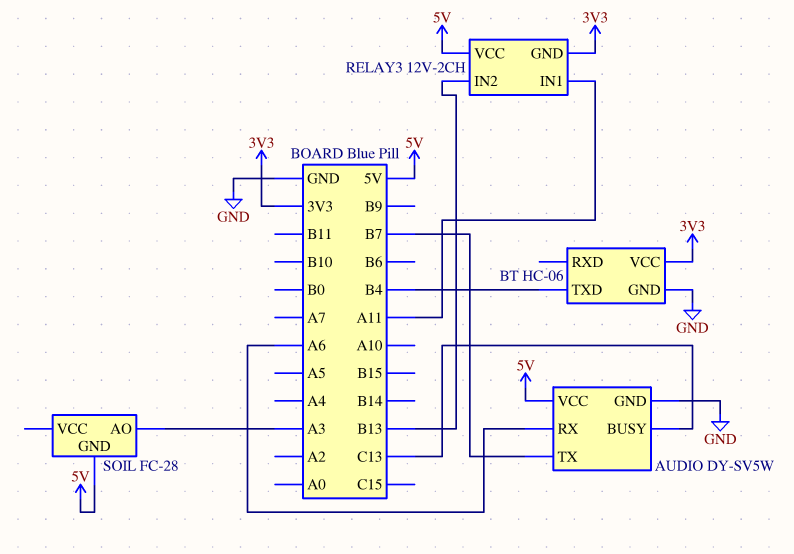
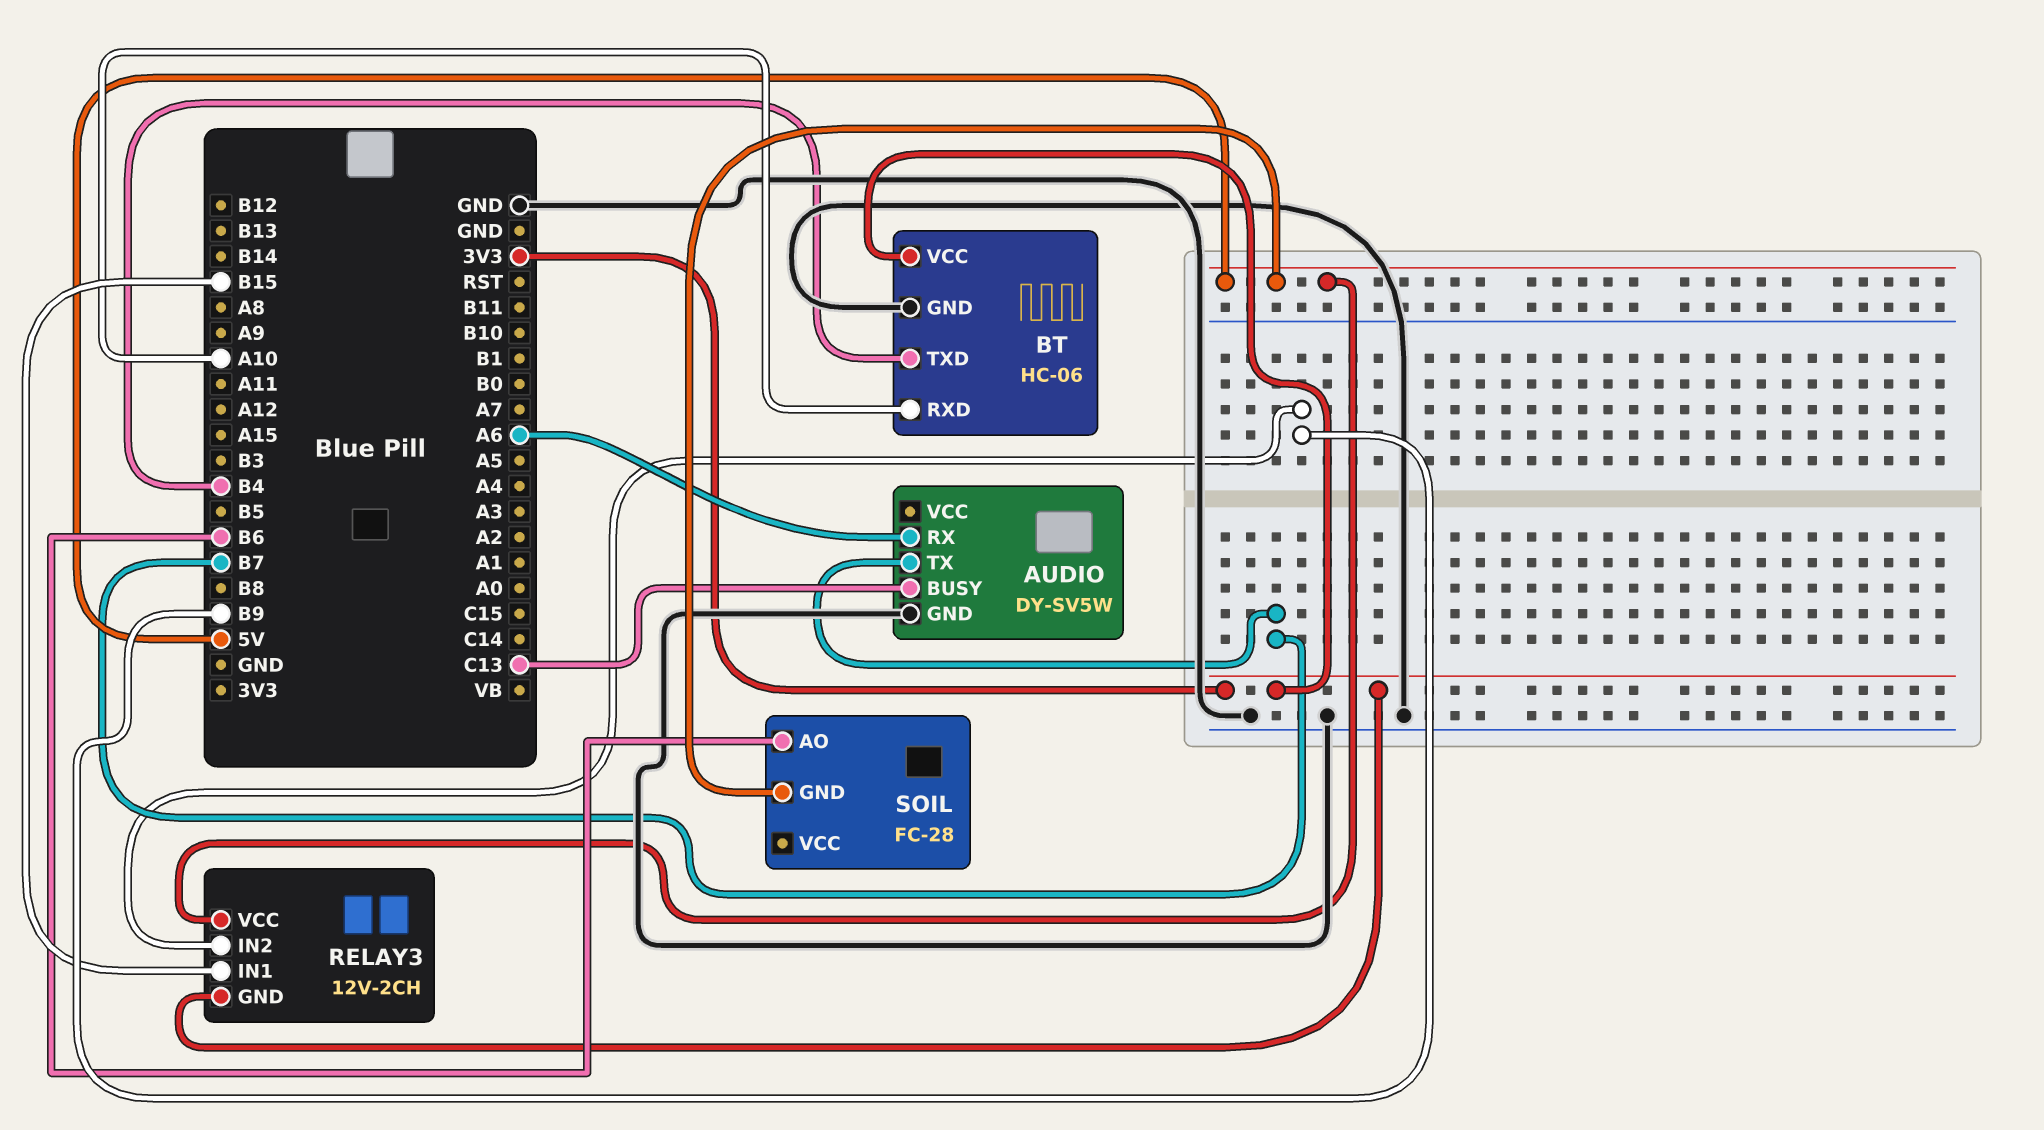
AUDIO pin VCC: 5V -> none
BT pin RXD: none -> A10
RELAY3 pin IN1: A11 -> B15
RELAY3 pin IN2: B13 -> B9
SOIL pin AO: A3 -> B6

